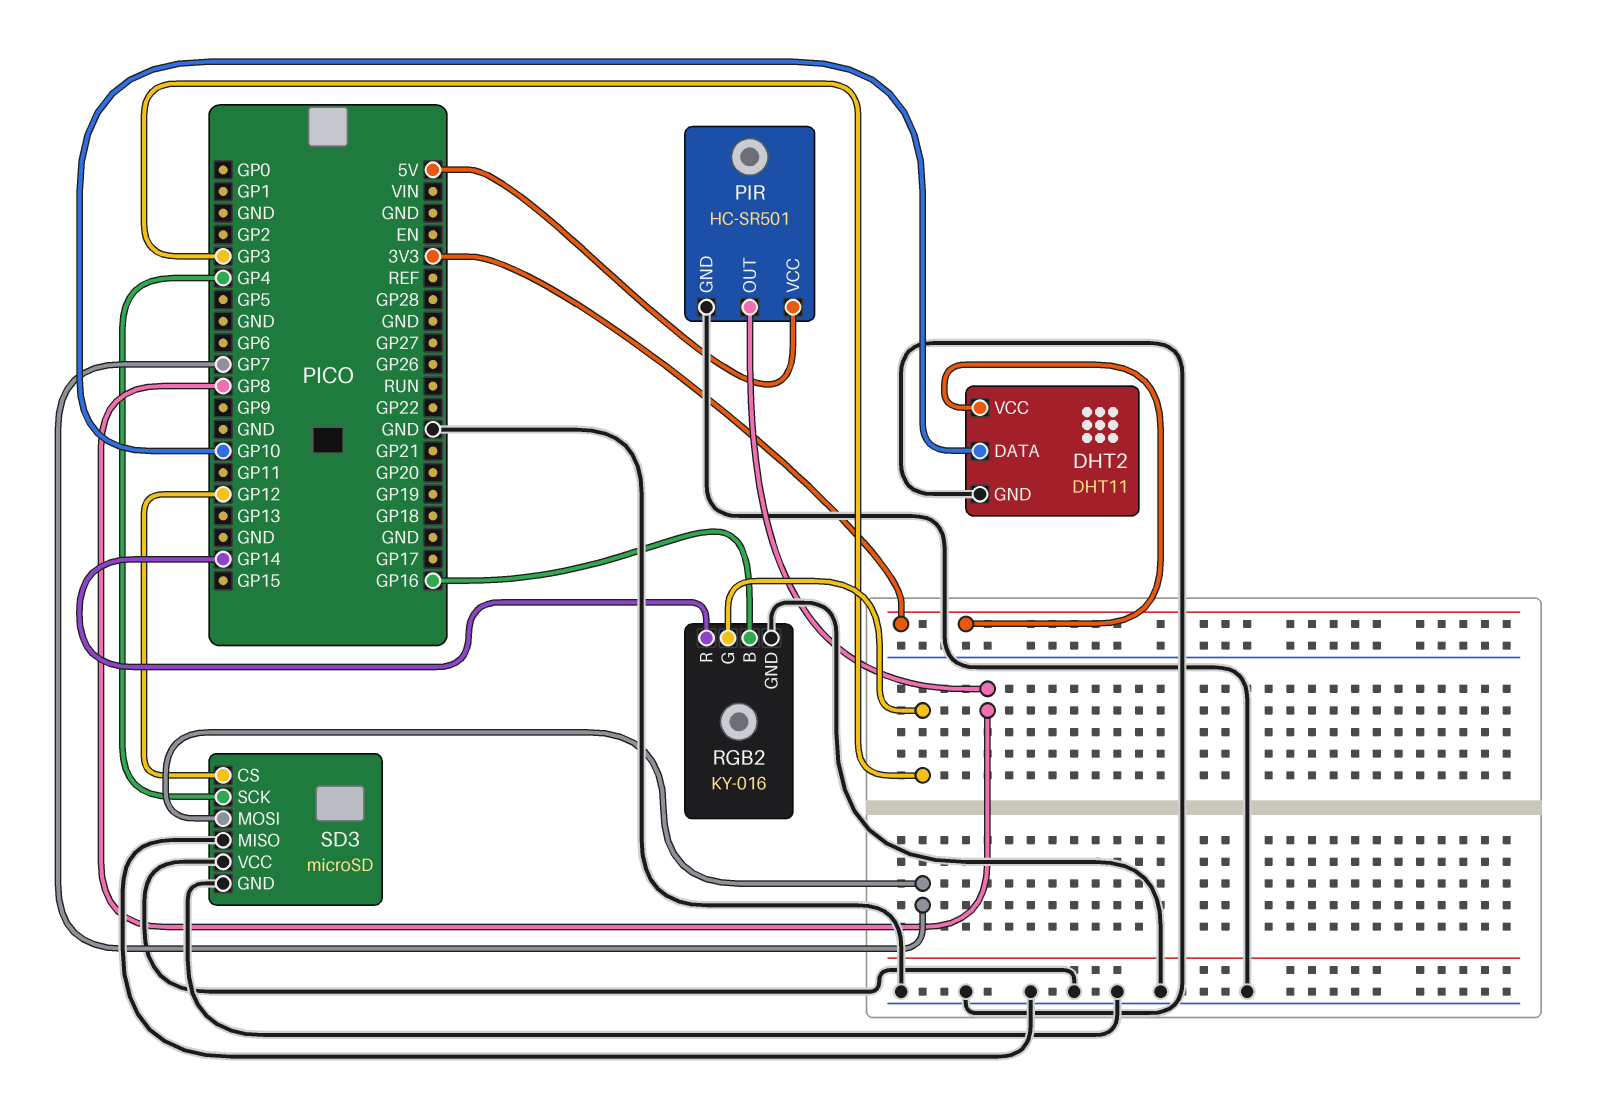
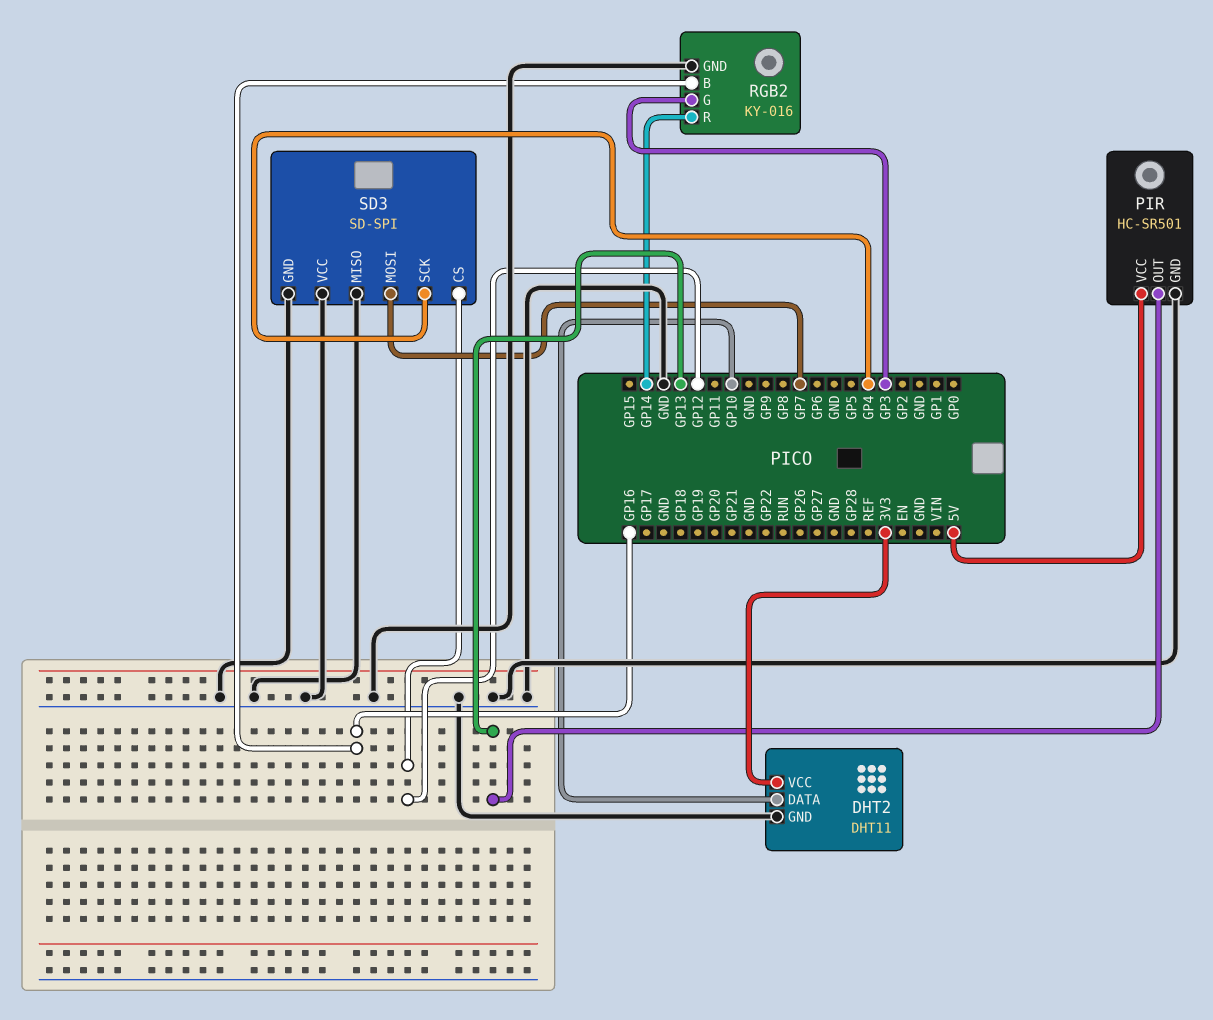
PIR pin OUT: GP8 -> GP13
SD3: microSD -> SD-SPI

